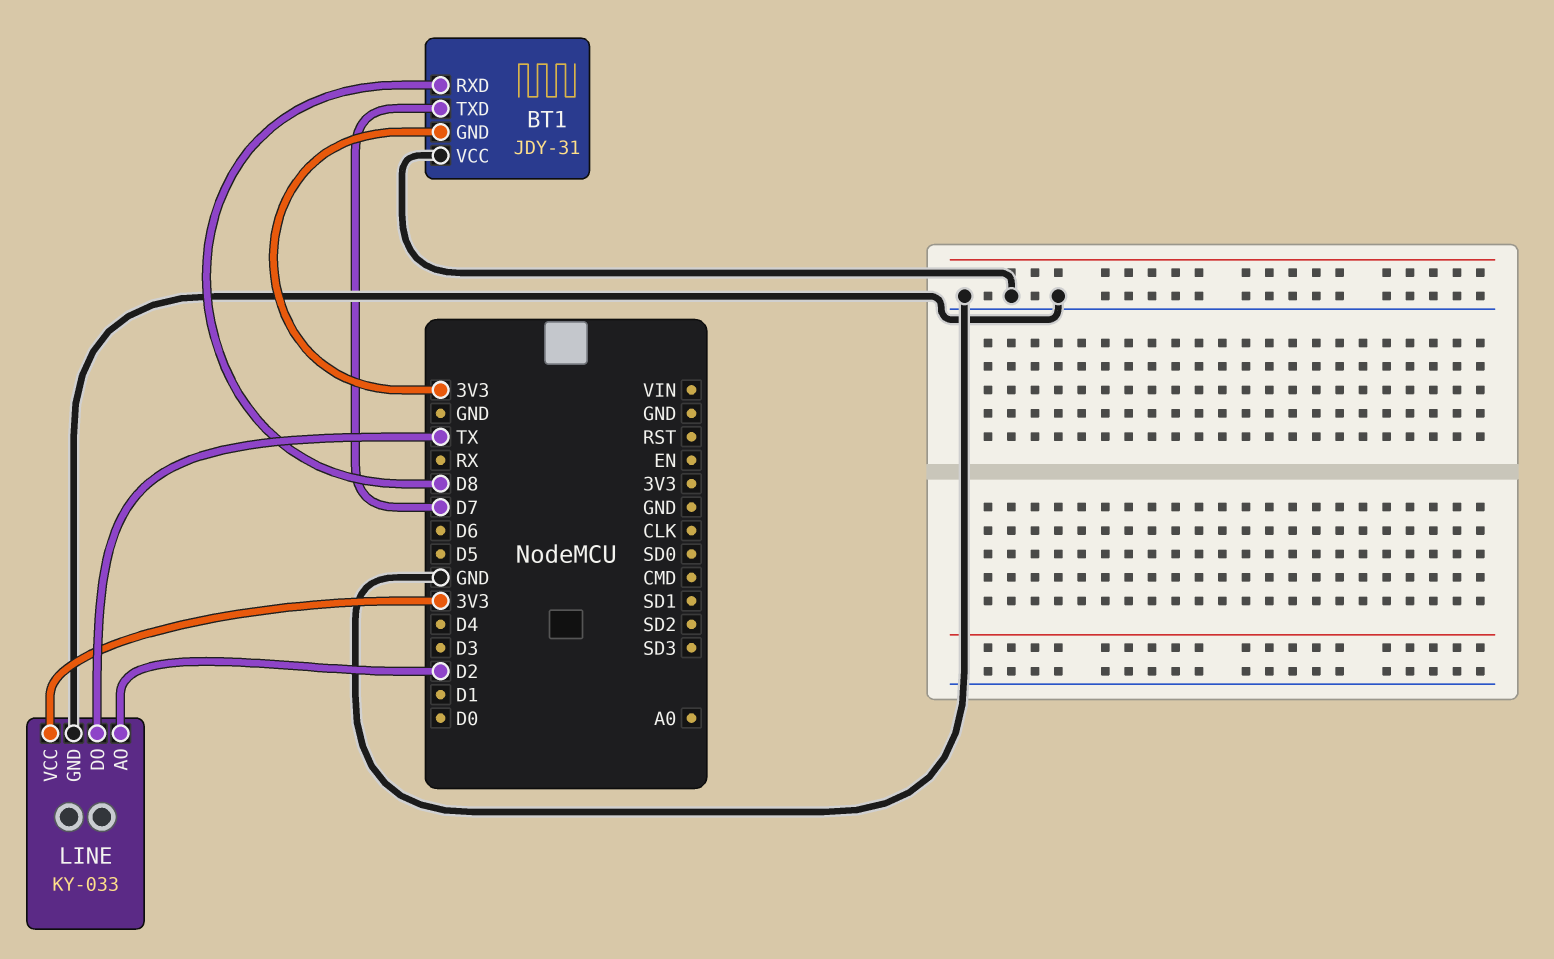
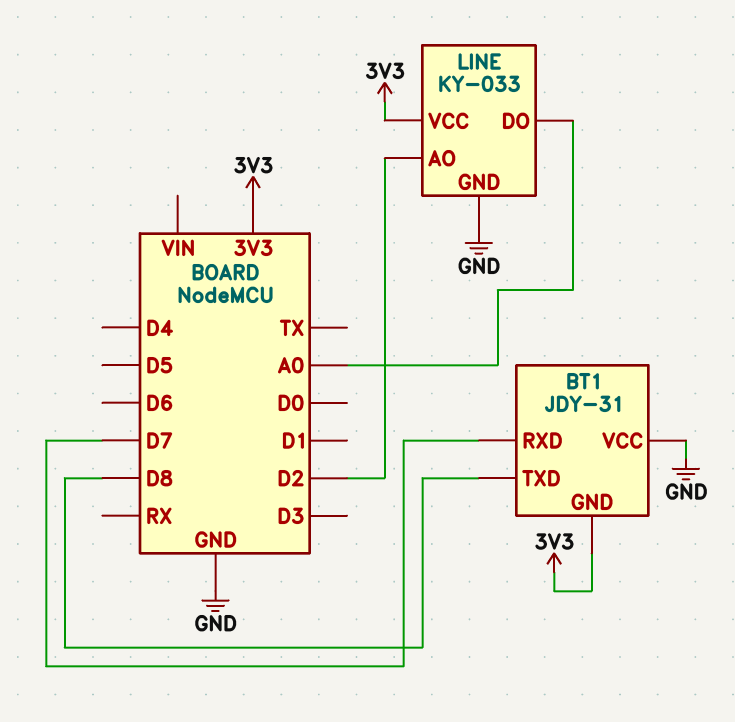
BT1 pin RXD: D8 -> D7
BT1 pin TXD: D7 -> D8
LINE pin DO: TX -> A0

